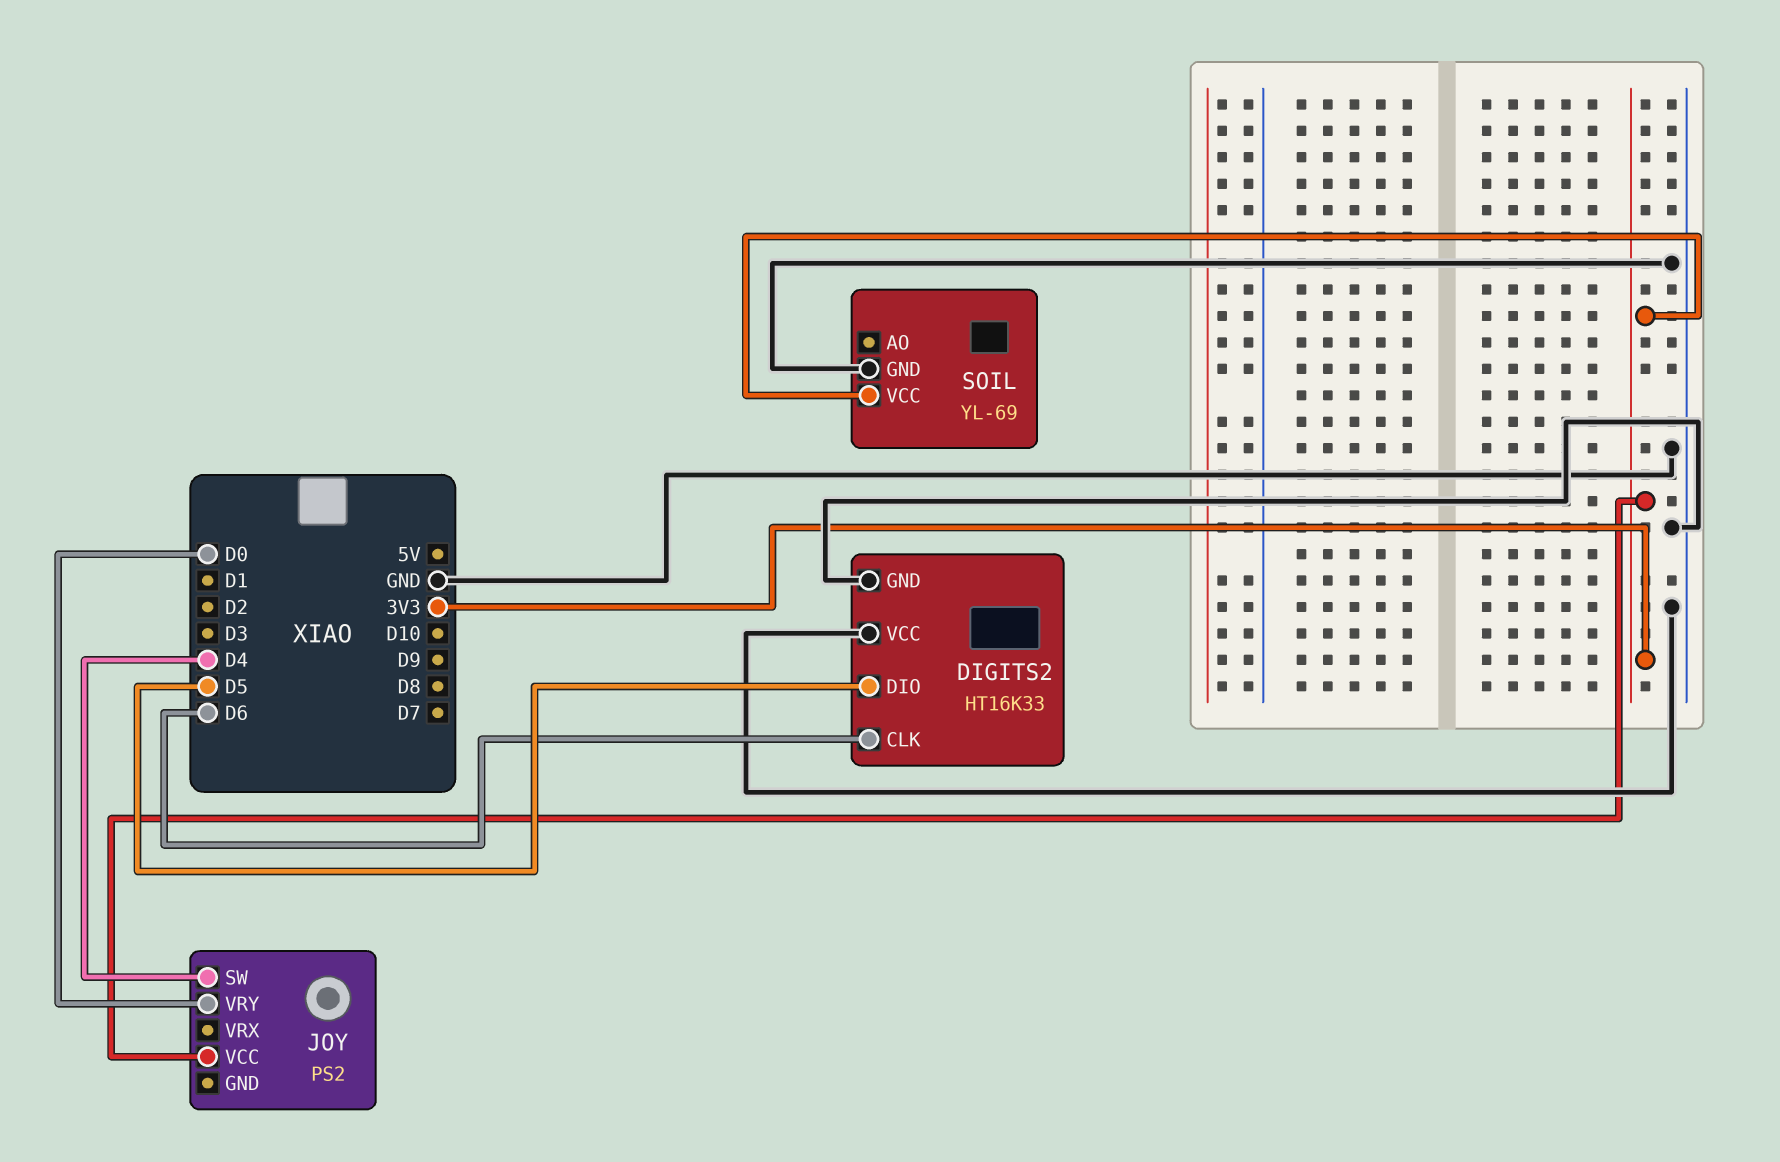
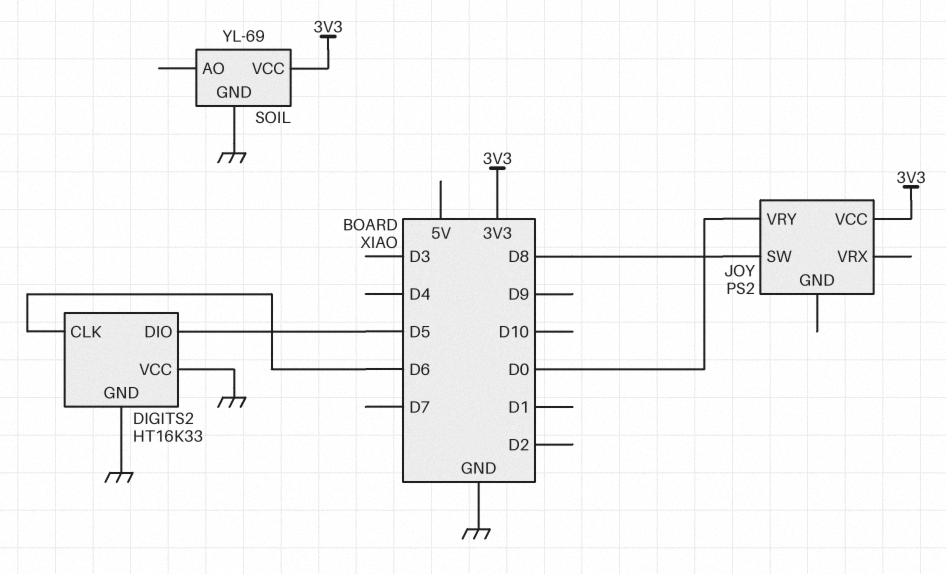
JOY pin SW: D4 -> D8

